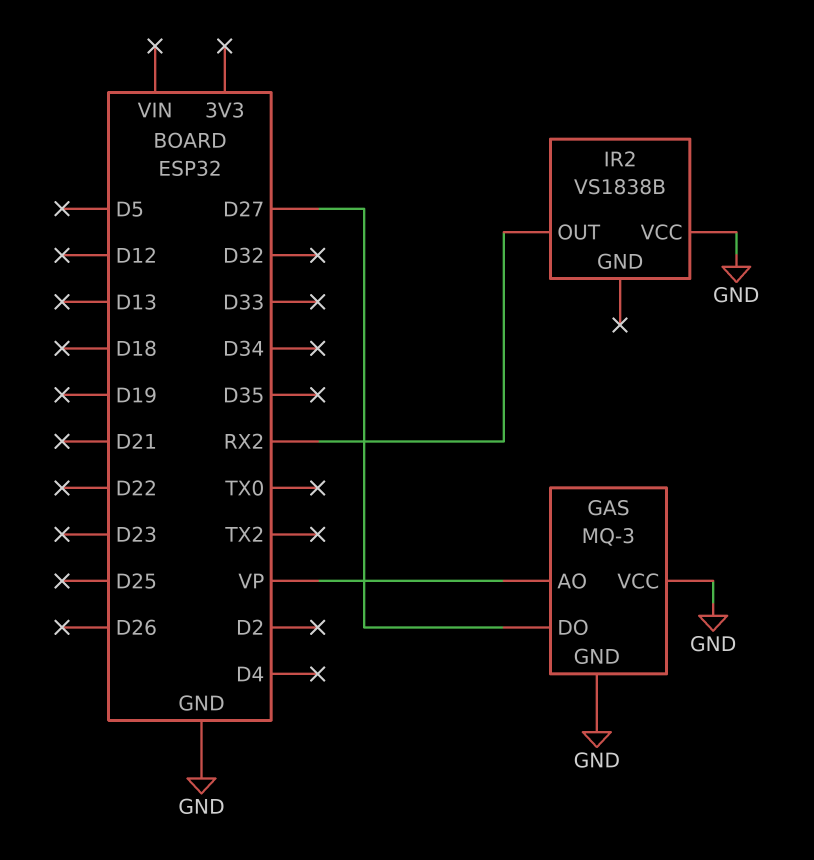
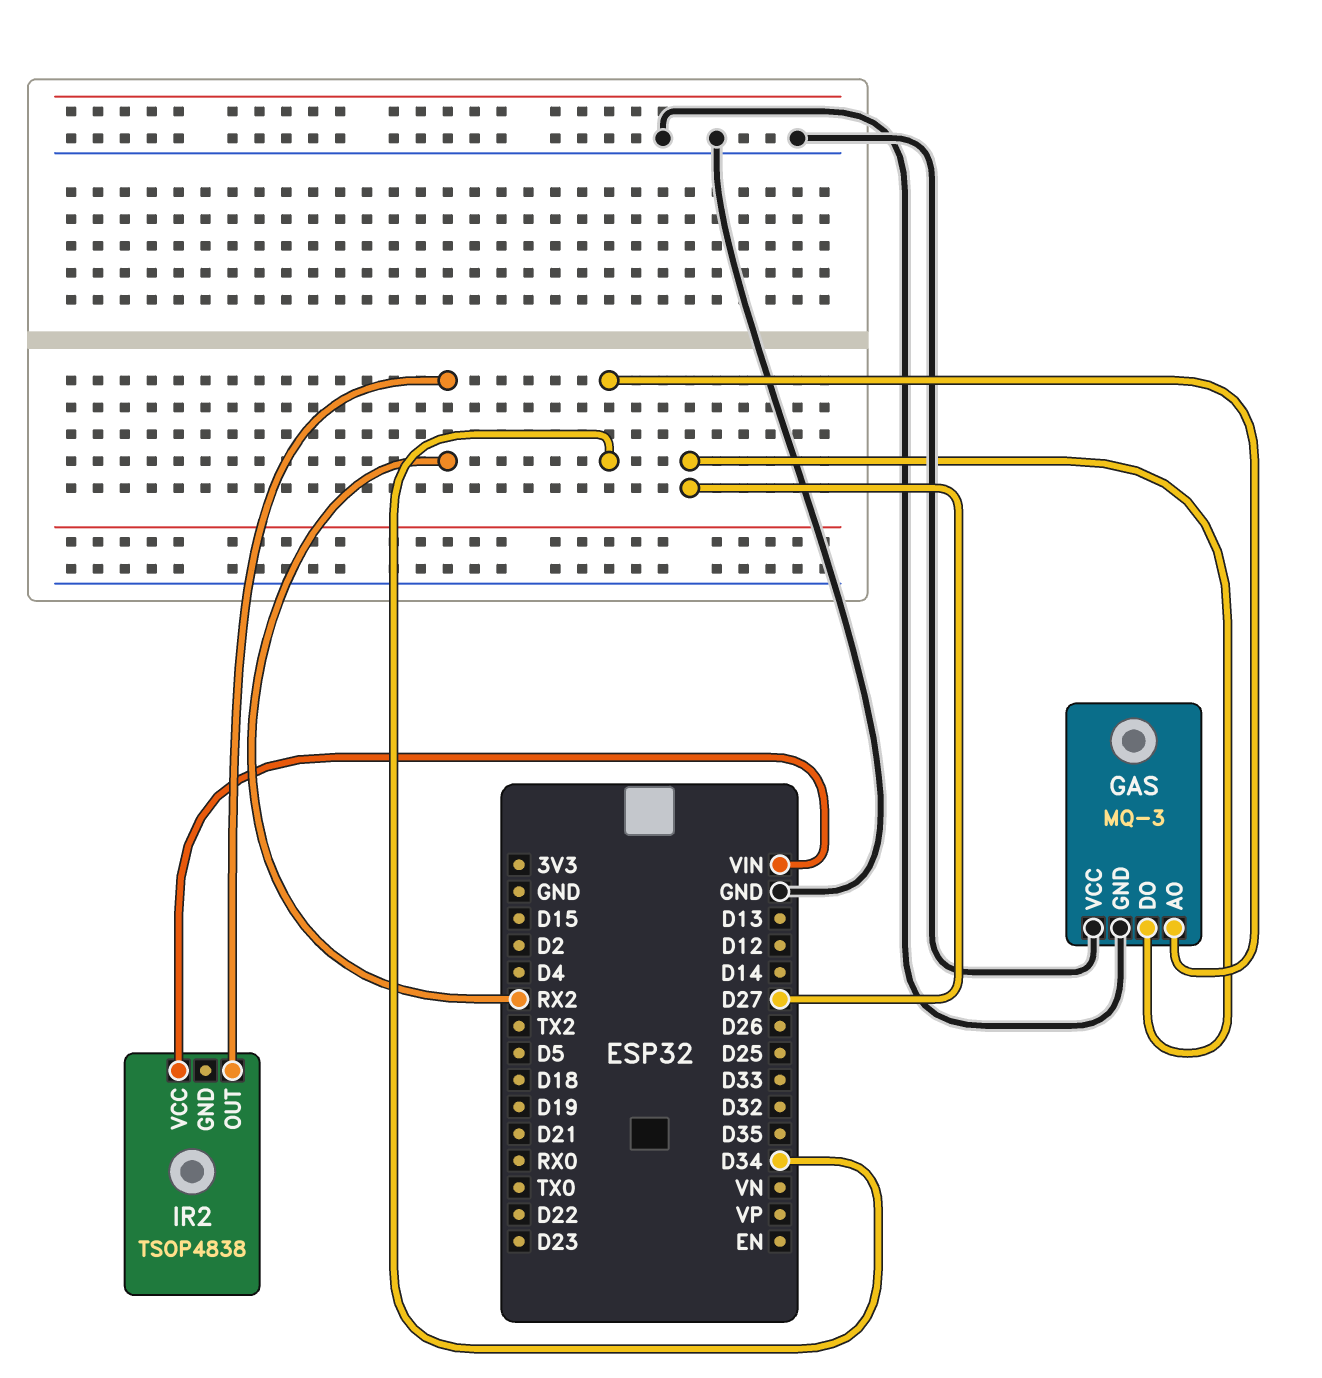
GAS pin AO: VP -> D34
IR2: VS1838B -> TSOP4838
IR2 pin VCC: GND -> VIN

